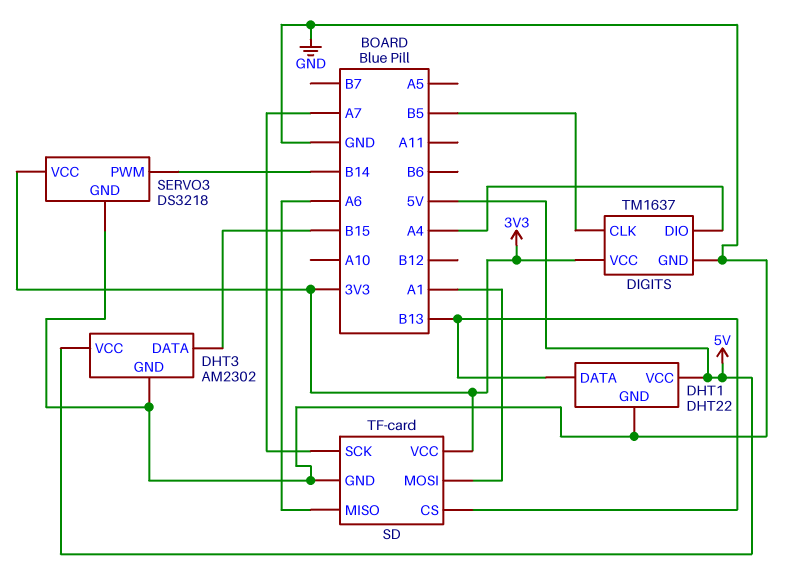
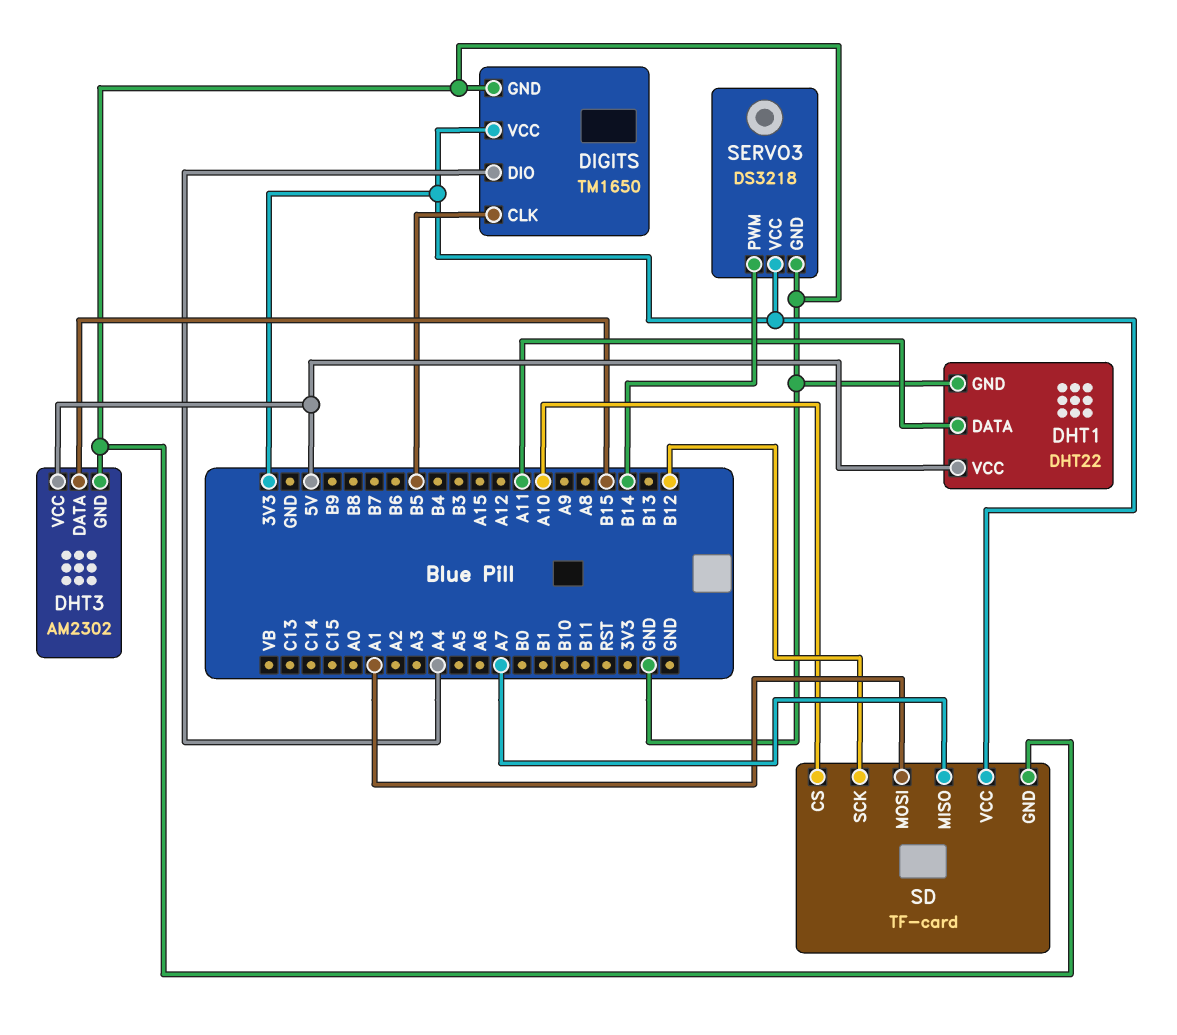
DHT1 pin DATA: B13 -> A11
DIGITS: TM1637 -> TM1650
SD pin CS: B13 -> A10
SD pin MISO: A6 -> A7
SD pin SCK: A7 -> B12

